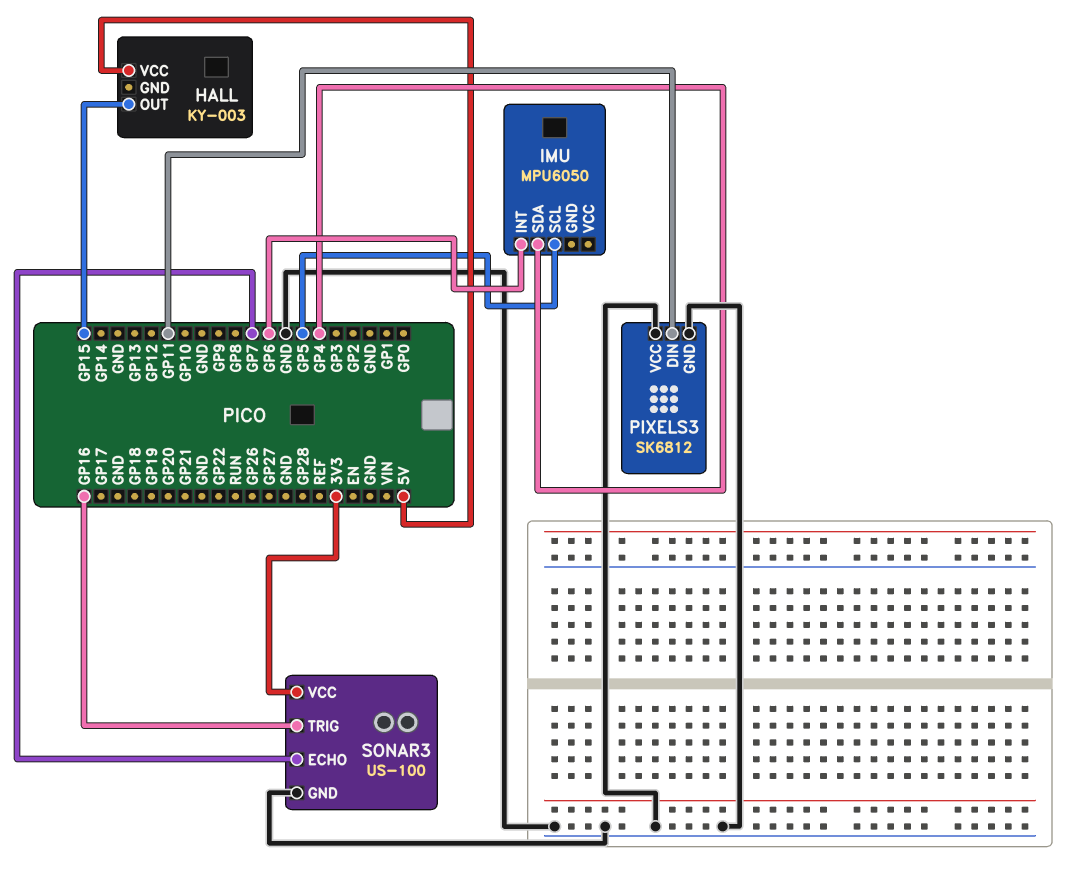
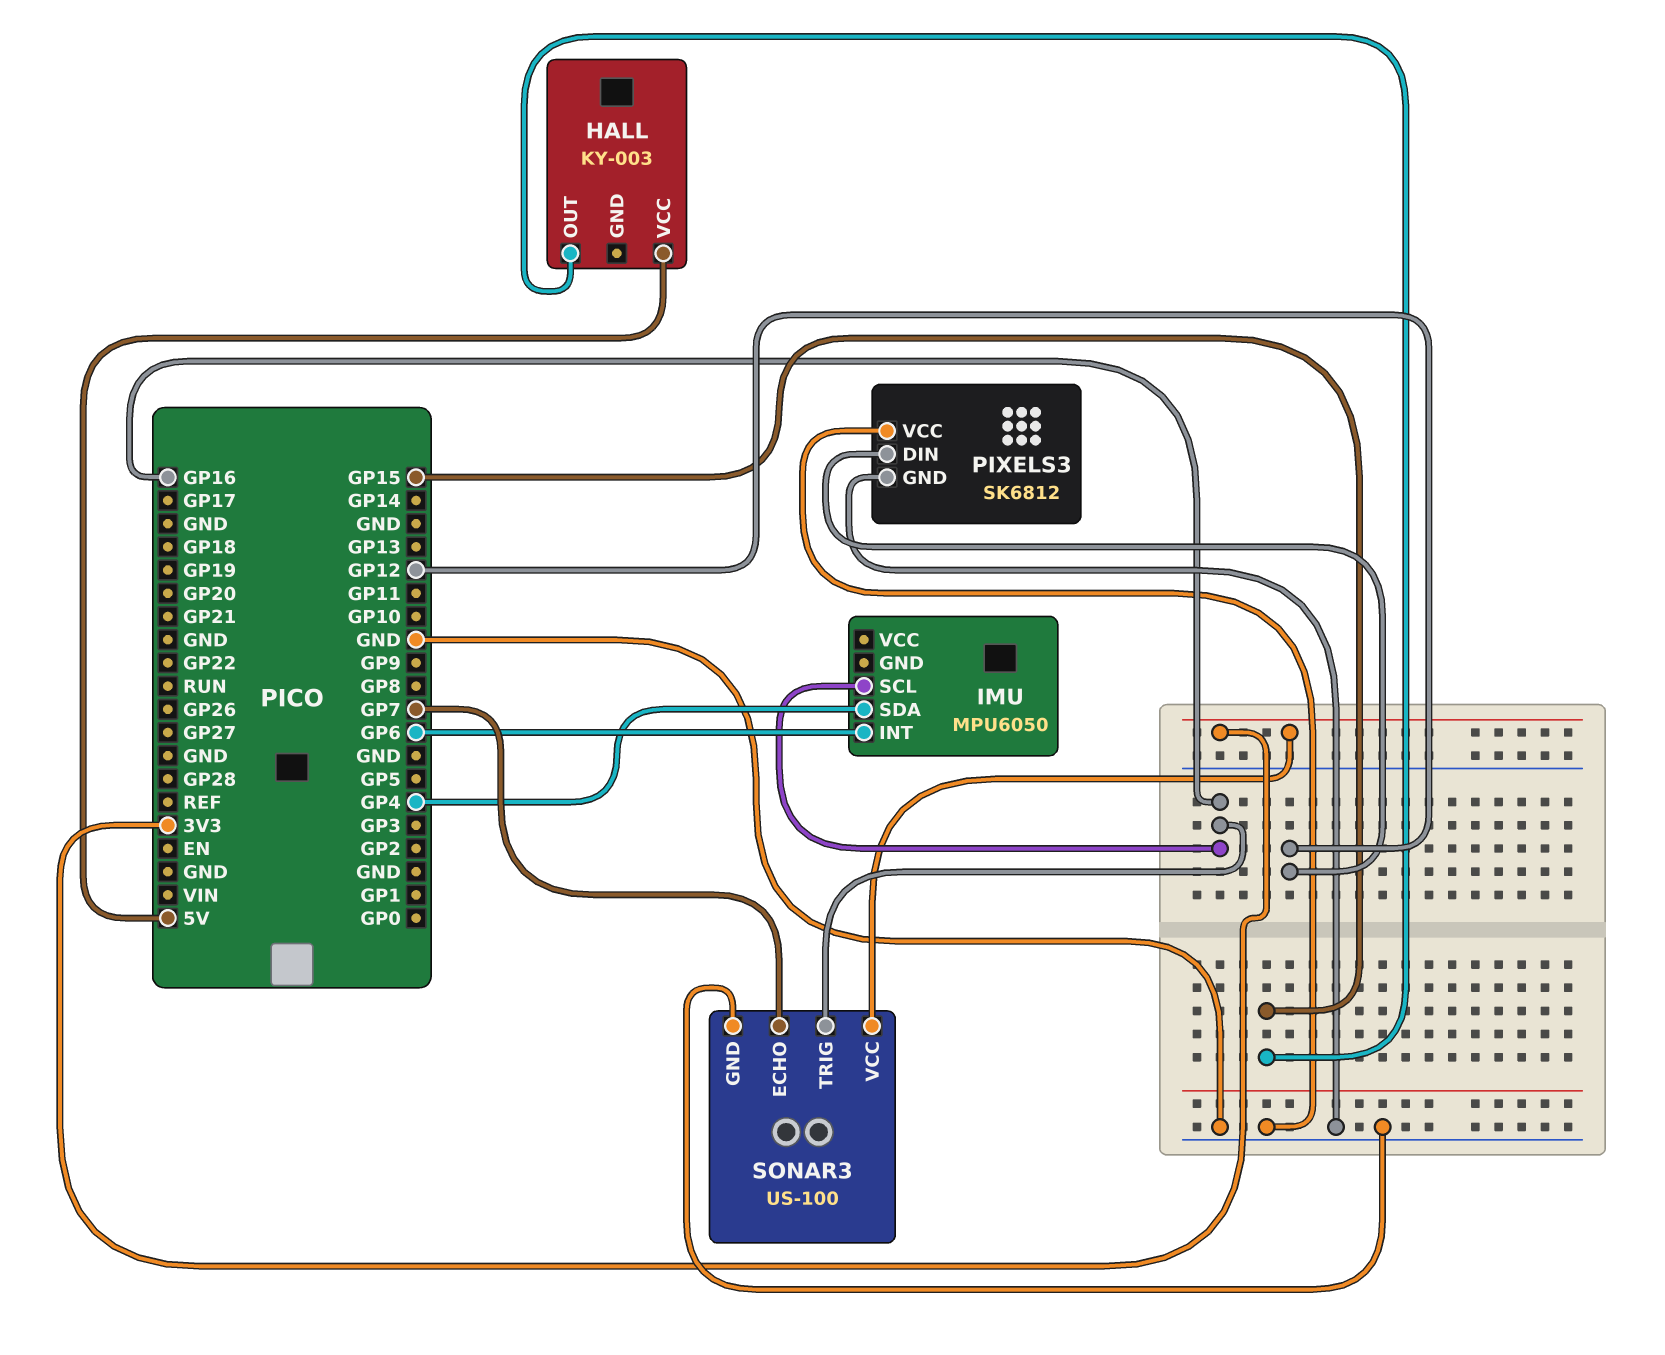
IMU pin SCL: GP5 -> GP16
PIXELS3 pin DIN: GP11 -> GP12

